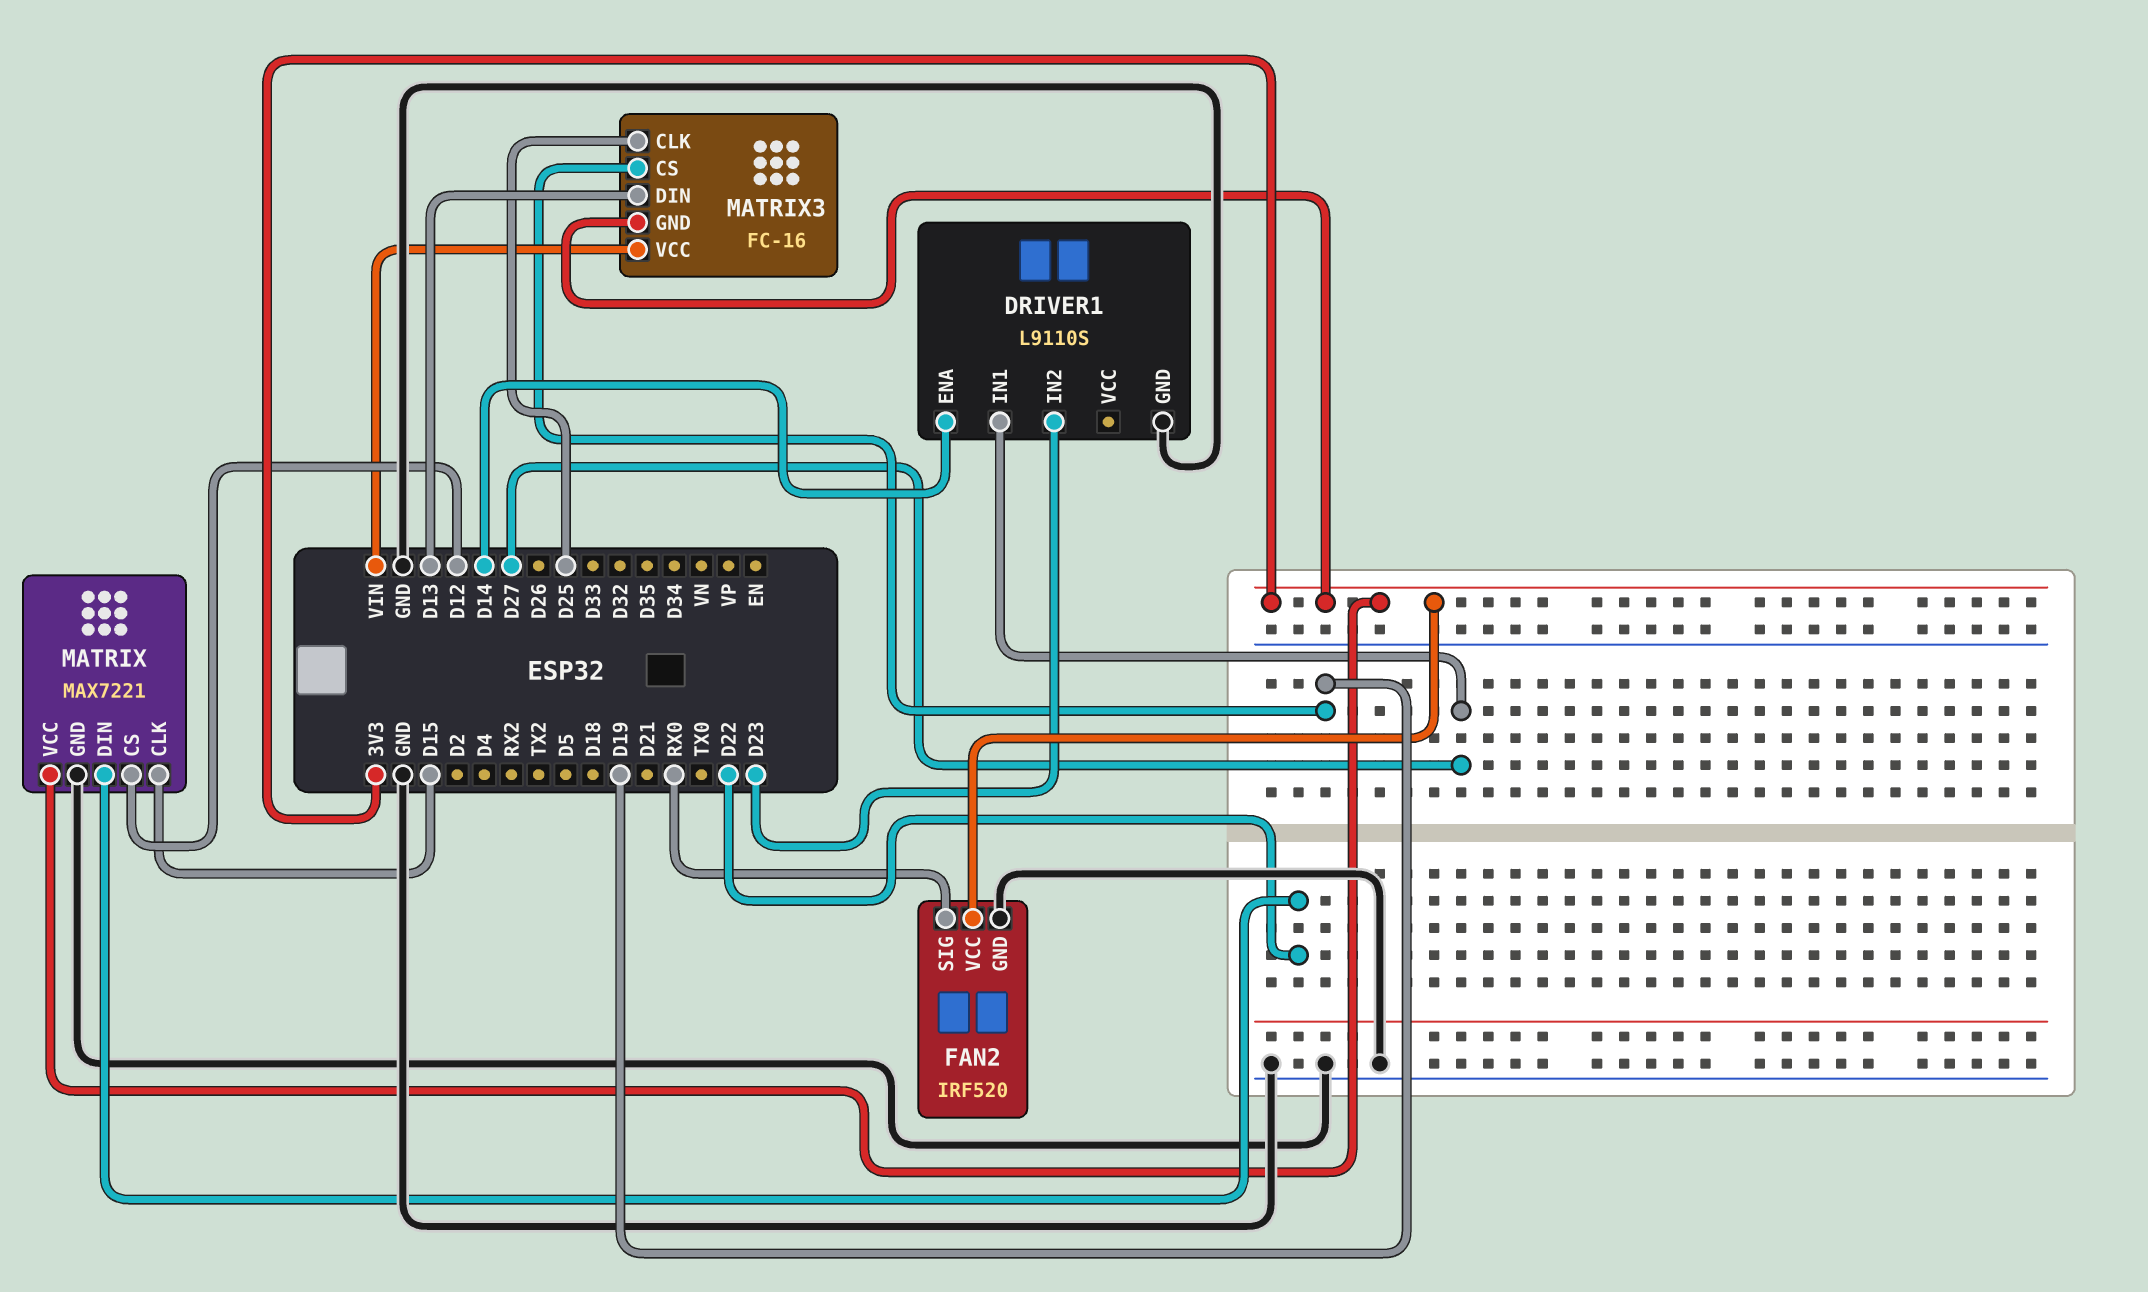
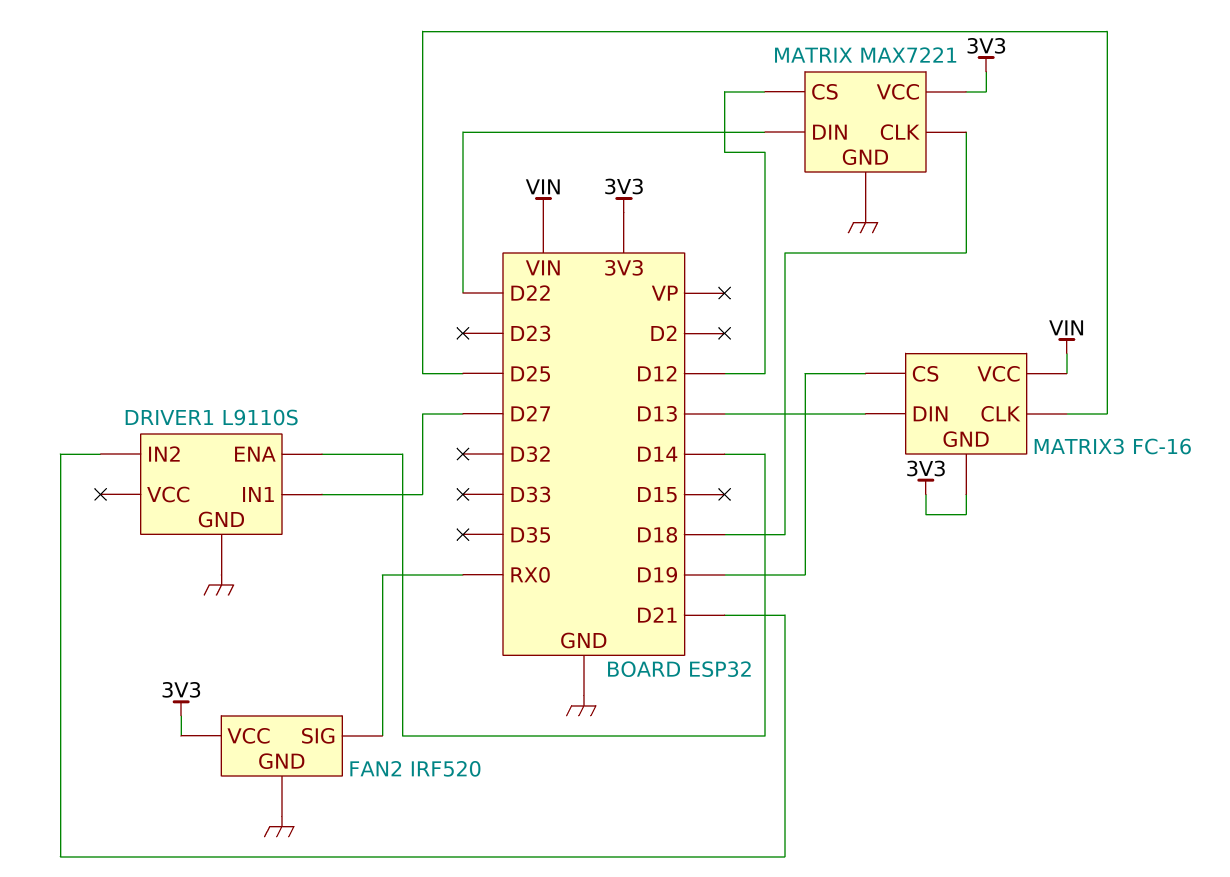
DRIVER1 pin IN2: D23 -> D21
MATRIX pin CLK: D15 -> D18

